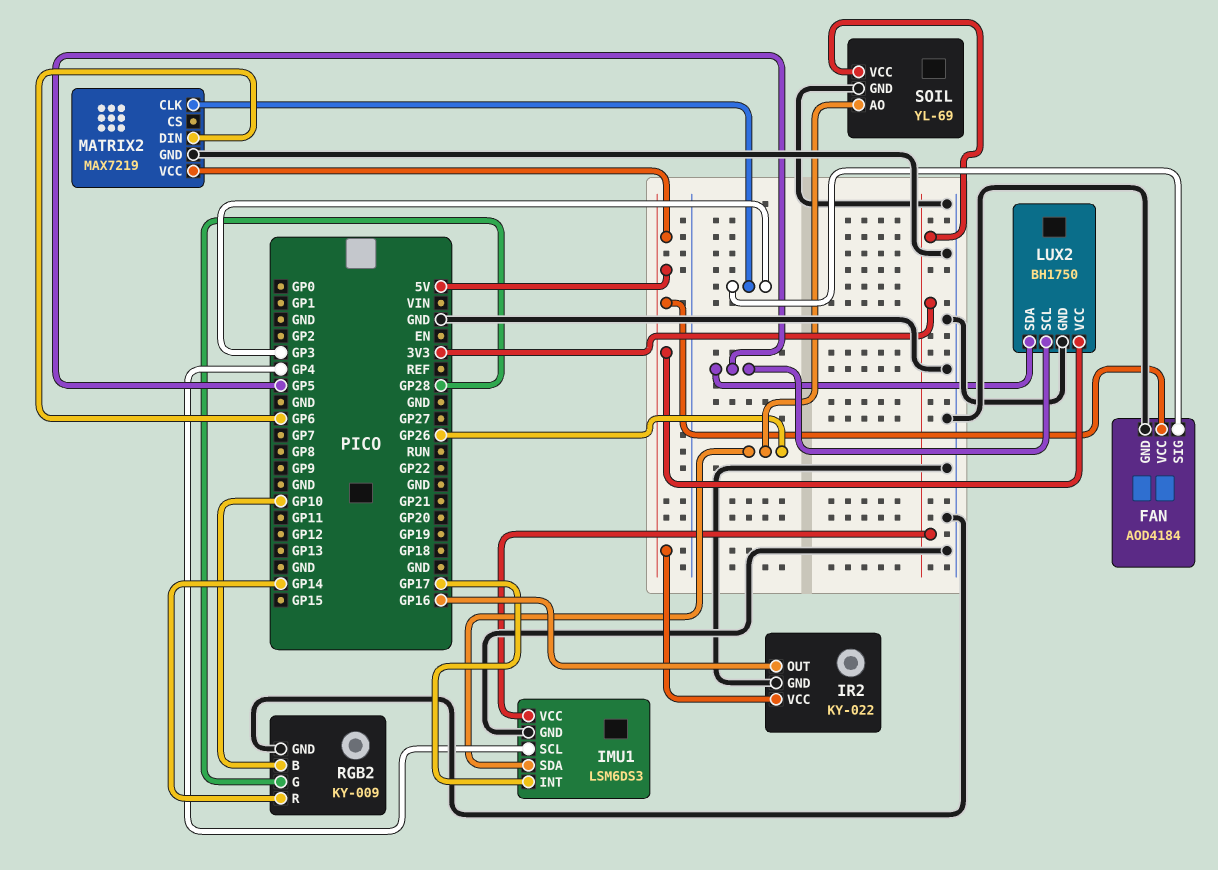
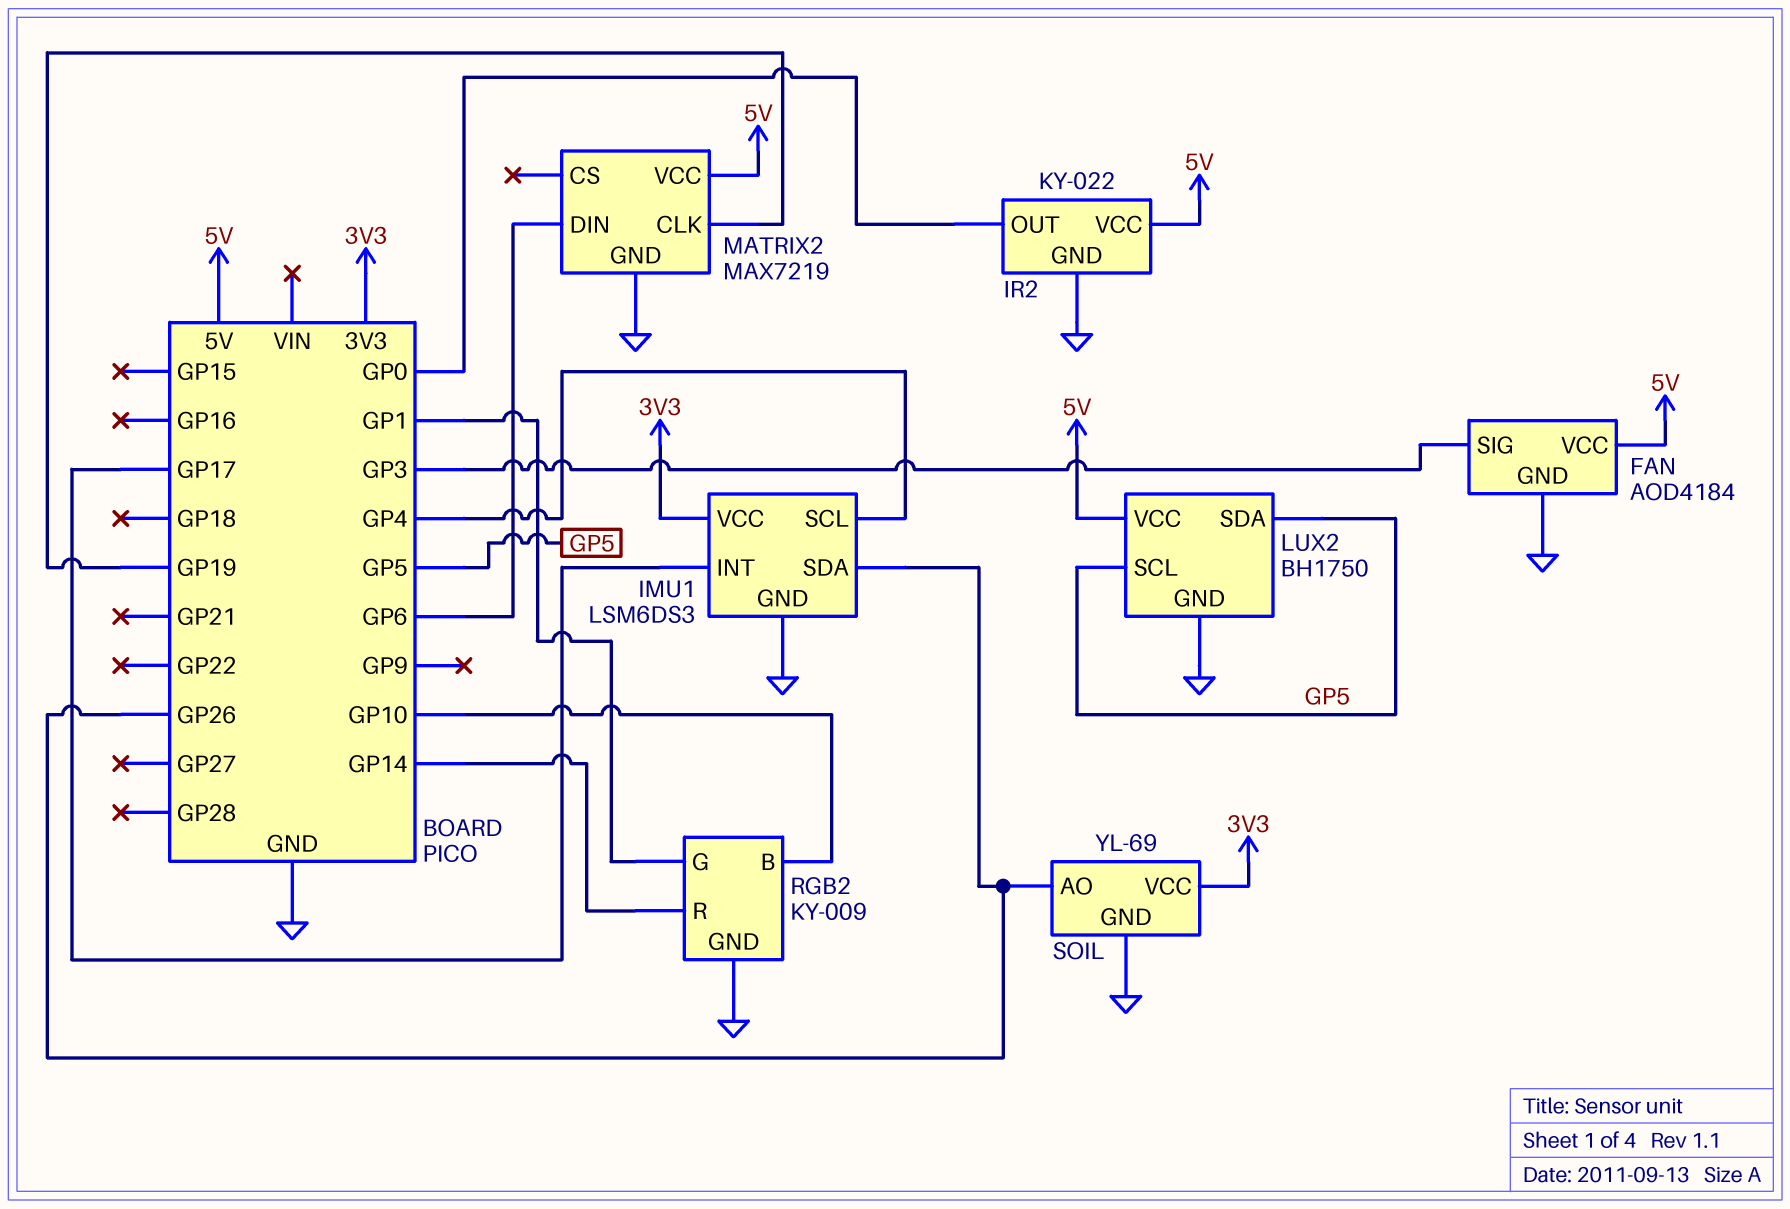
IR2 pin OUT: GP16 -> GP0
MATRIX2 pin CLK: GP3 -> GP19
RGB2 pin G: GP28 -> GP1

